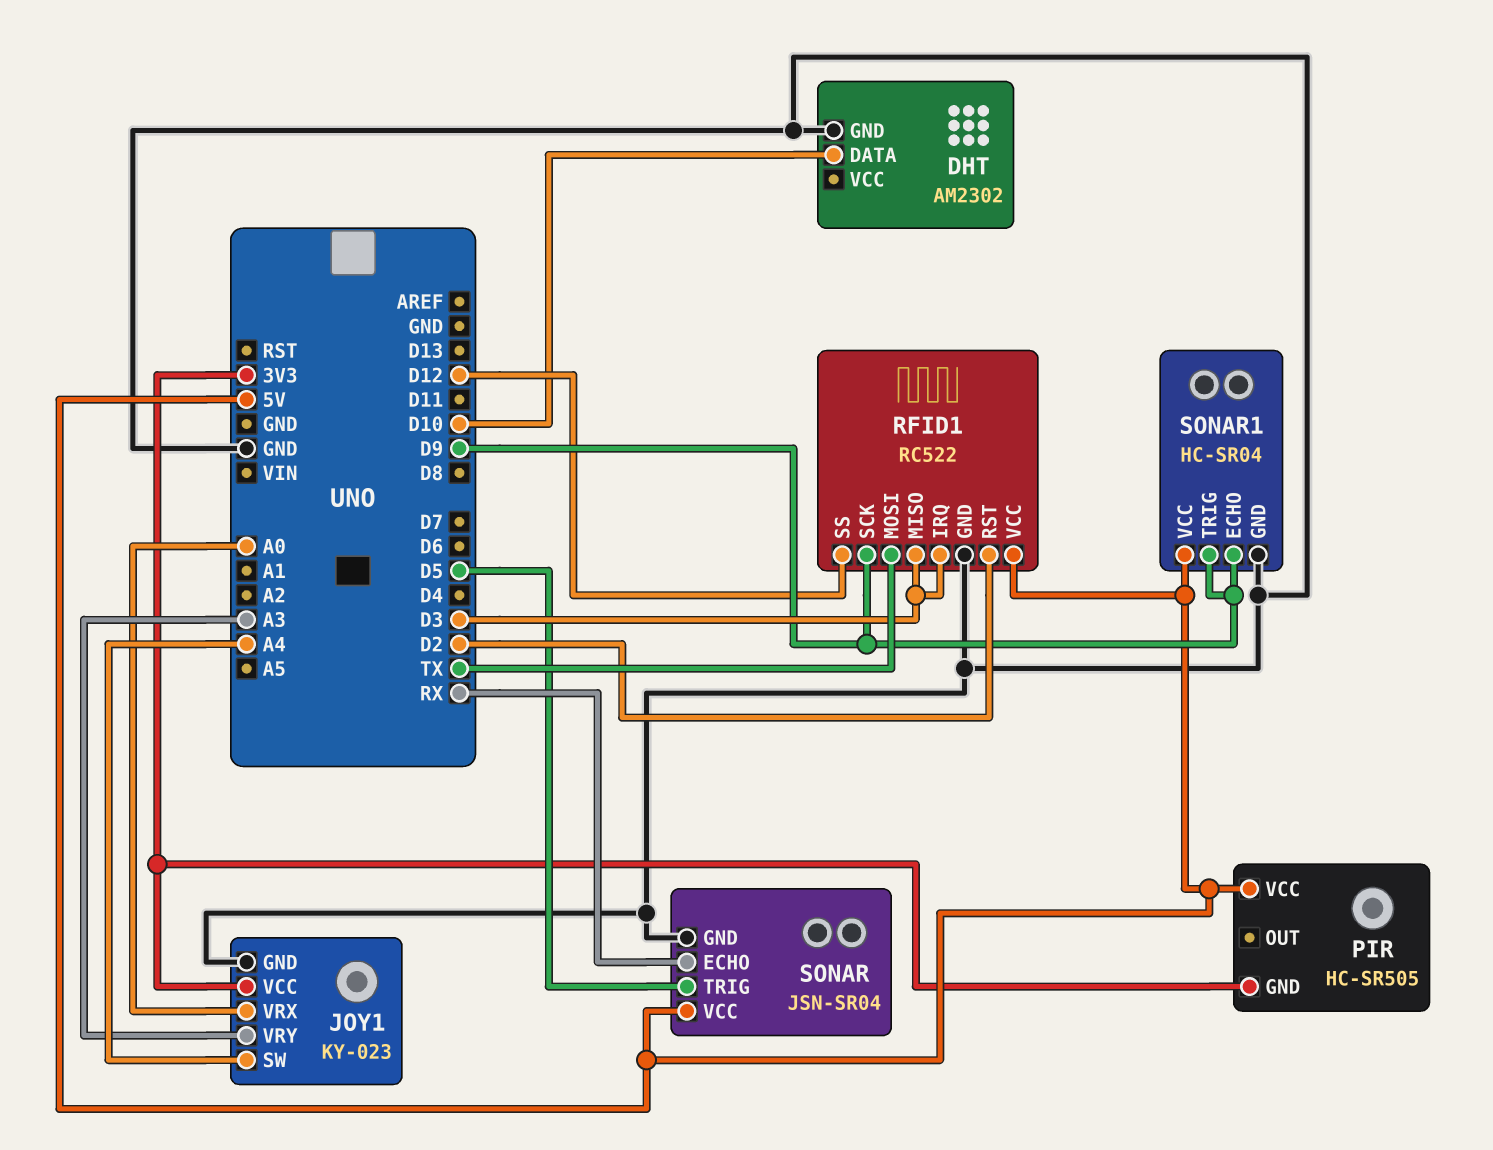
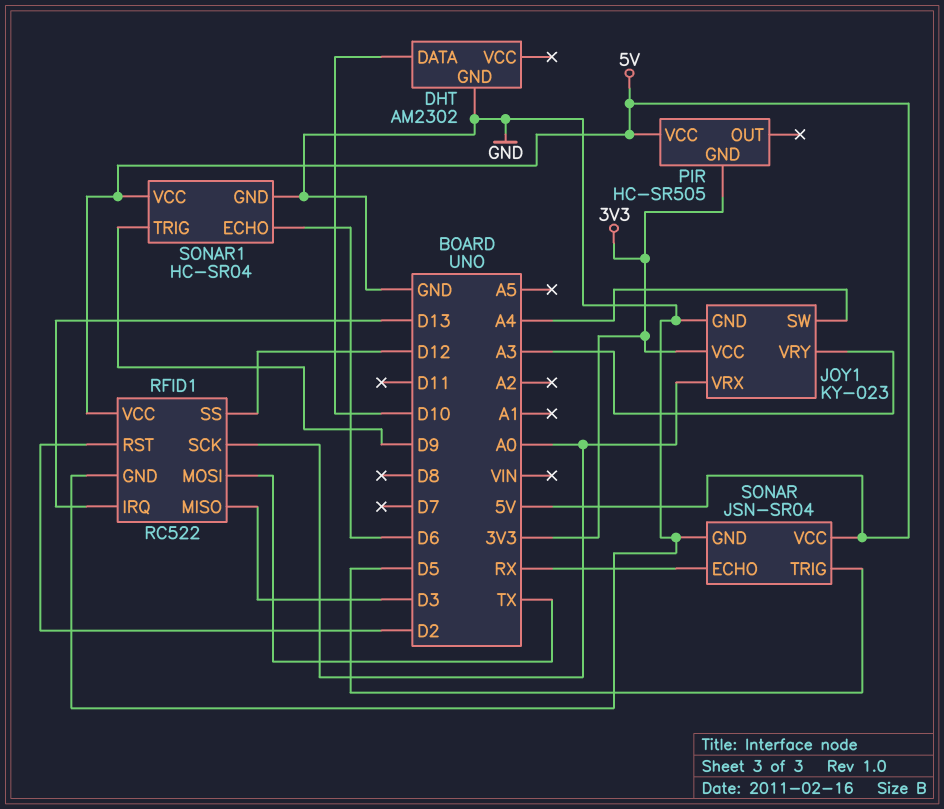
RFID1 pin IRQ: D3 -> D13
RFID1 pin SCK: D9 -> A0
SONAR1 pin ECHO: D9 -> D6

